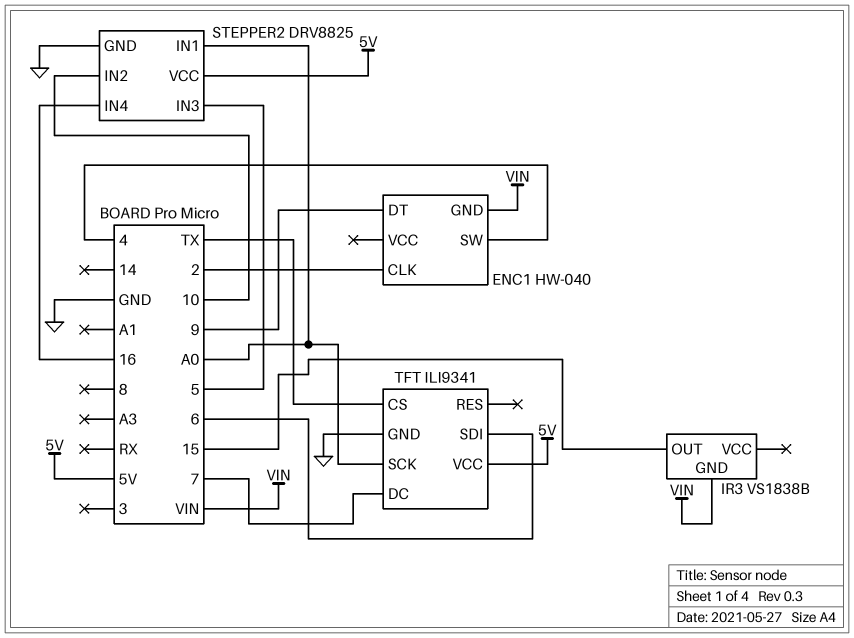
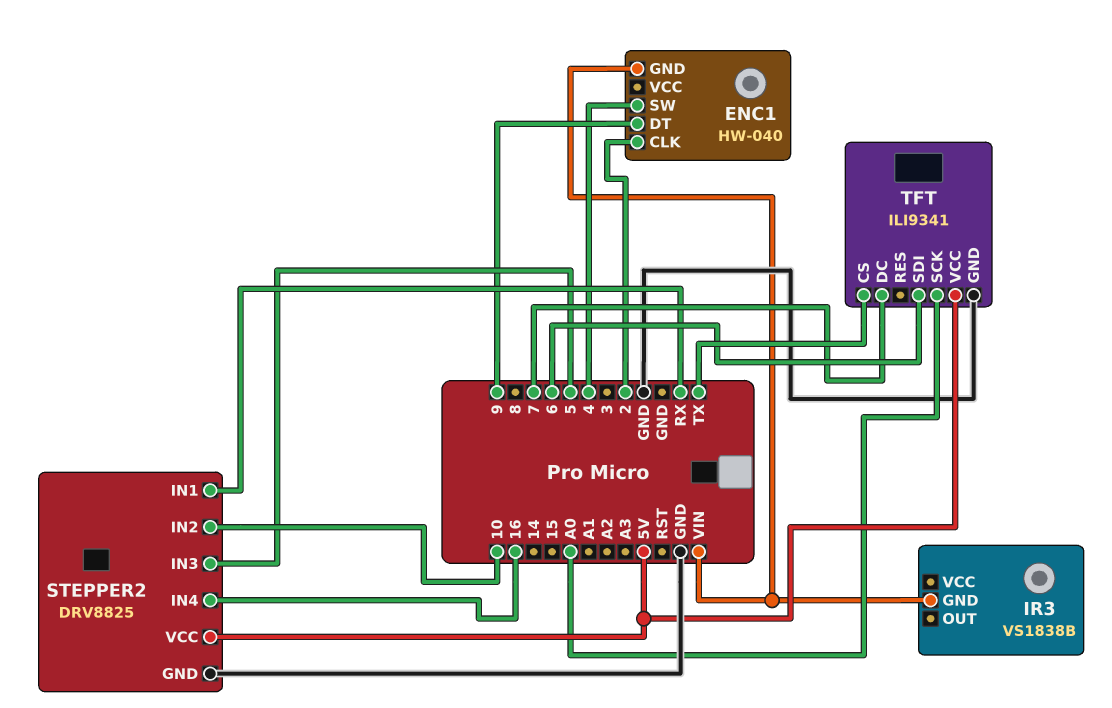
IR3 pin OUT: 15 -> none
STEPPER2 pin IN1: A0 -> RX

